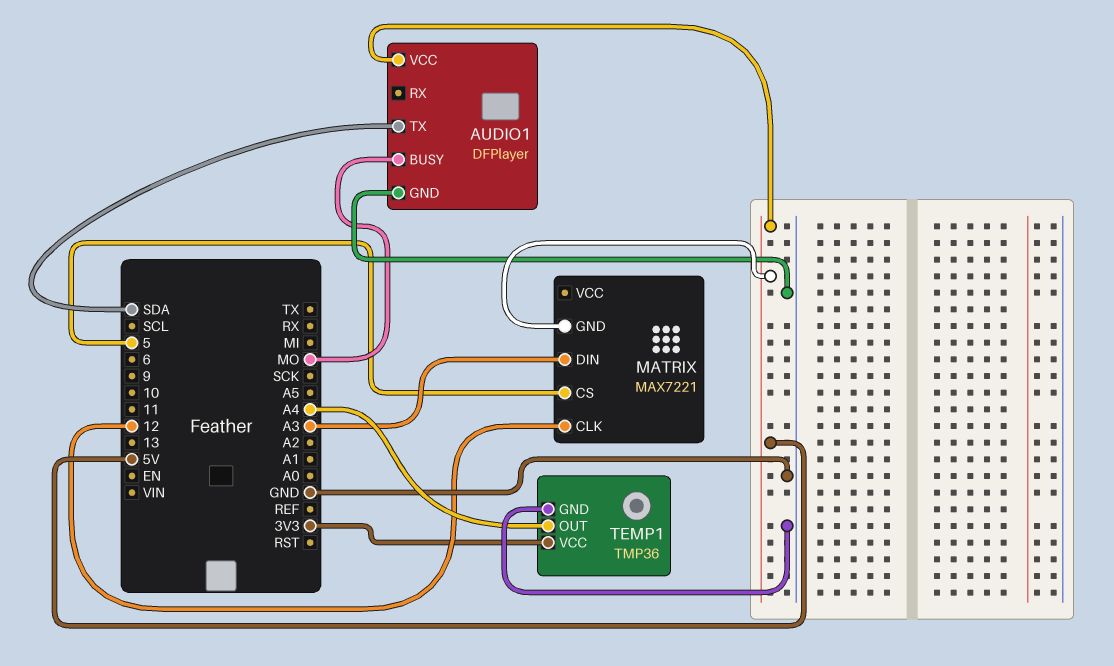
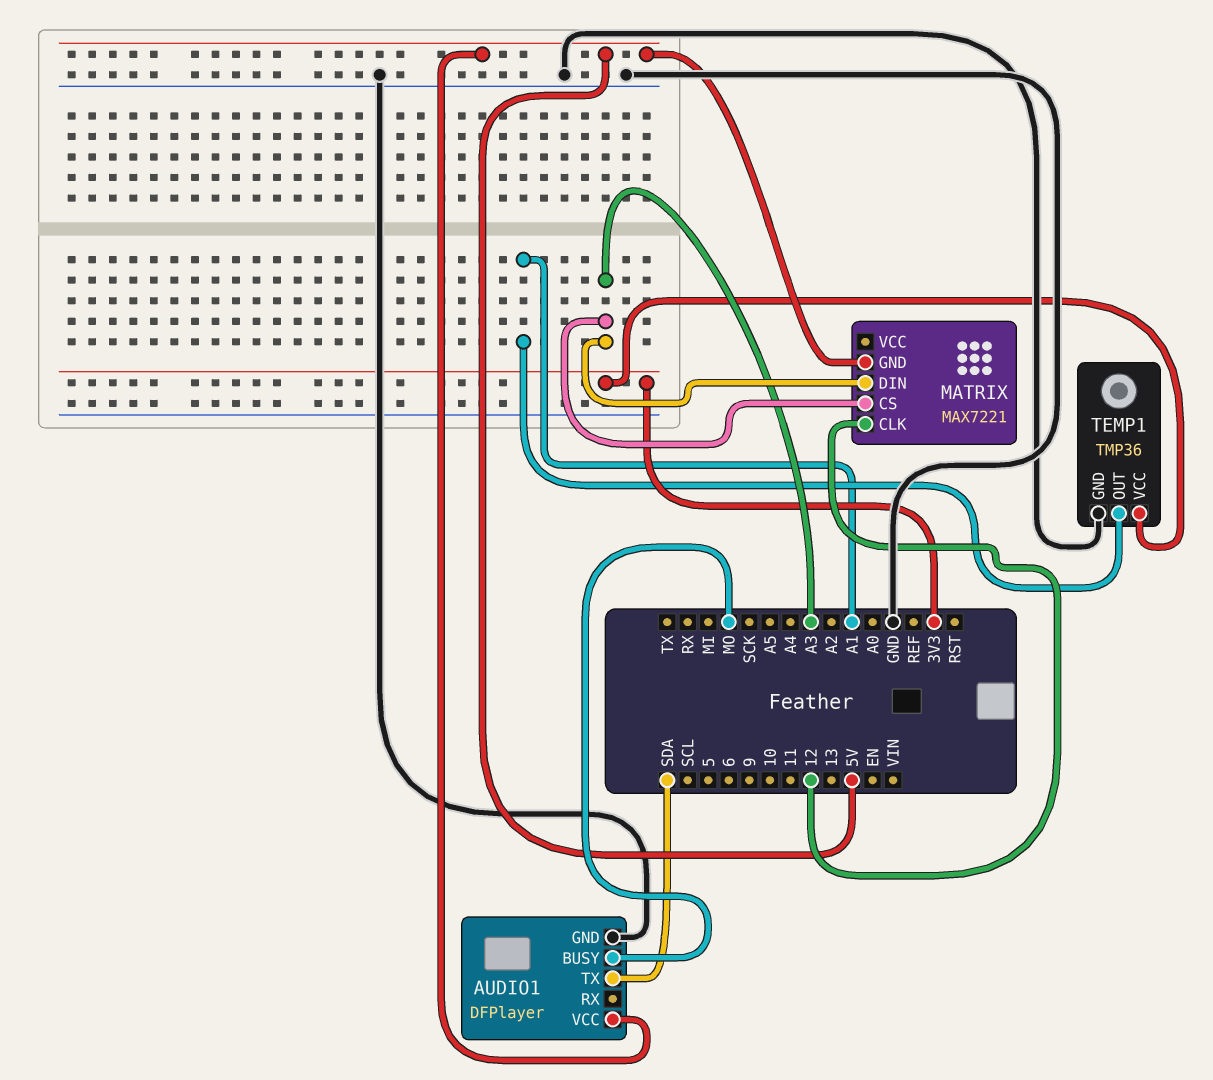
MATRIX pin CS: 5 -> A3
TEMP1 pin OUT: A4 -> A1

